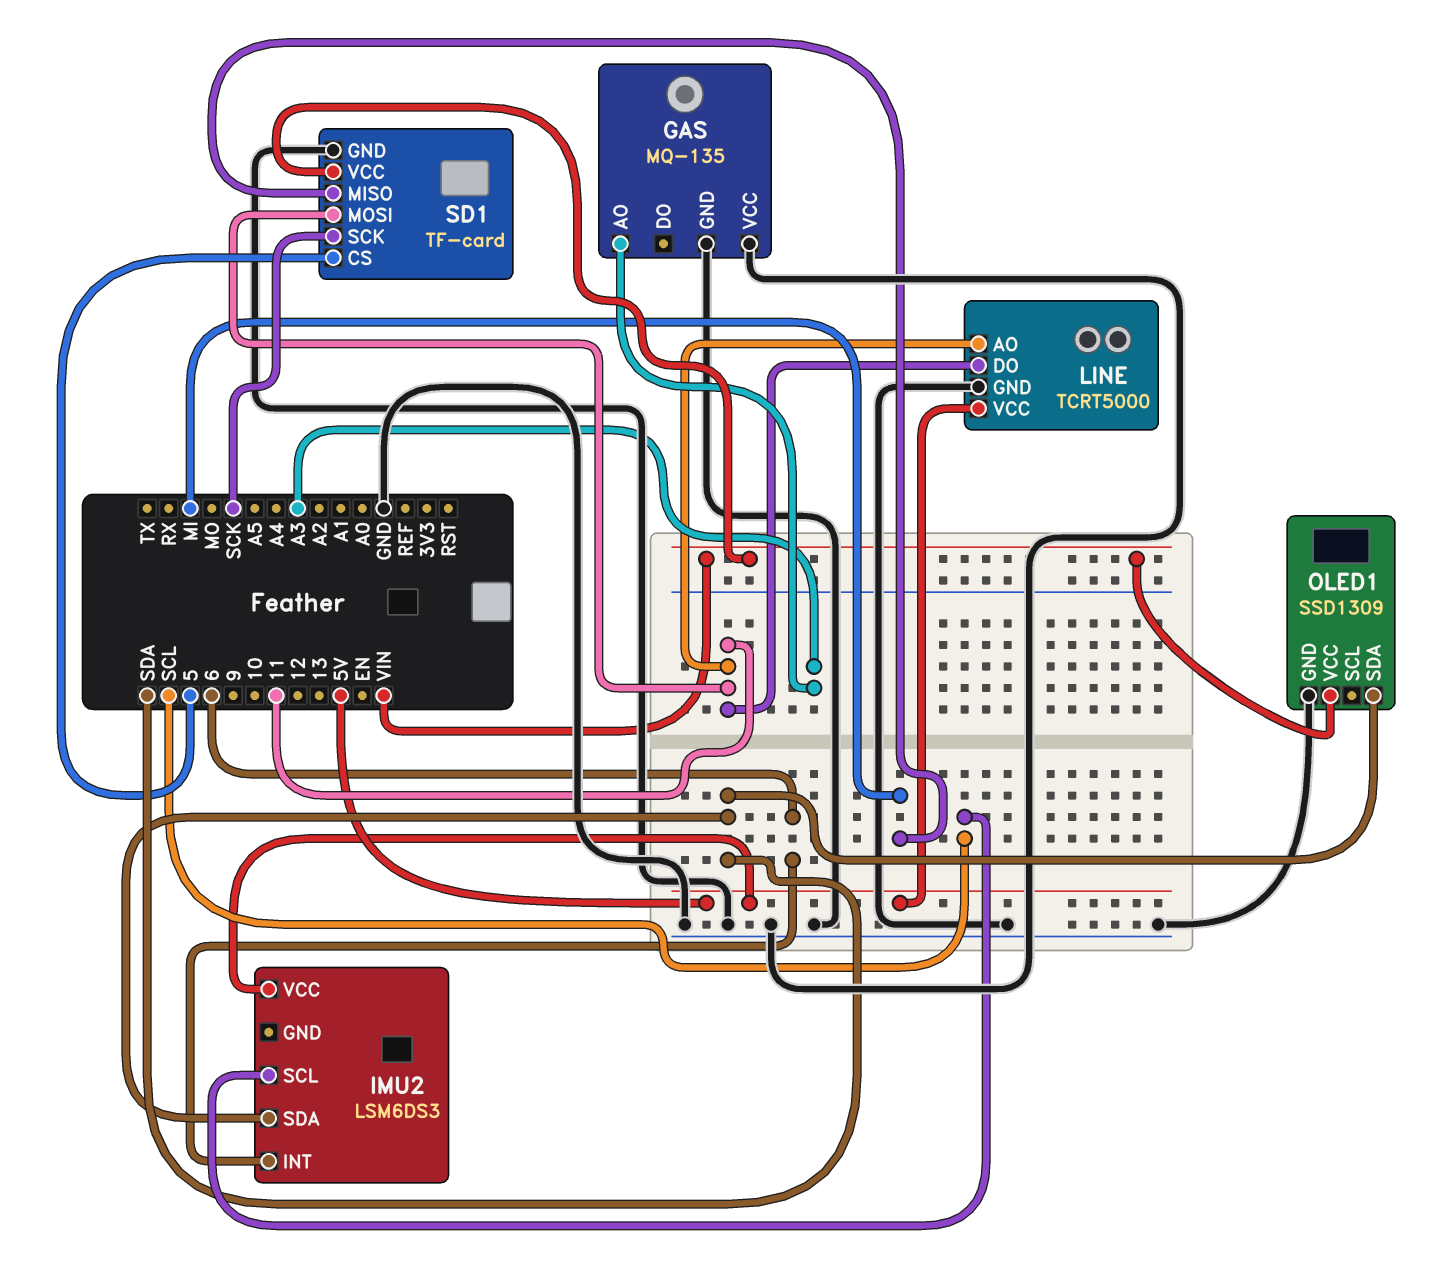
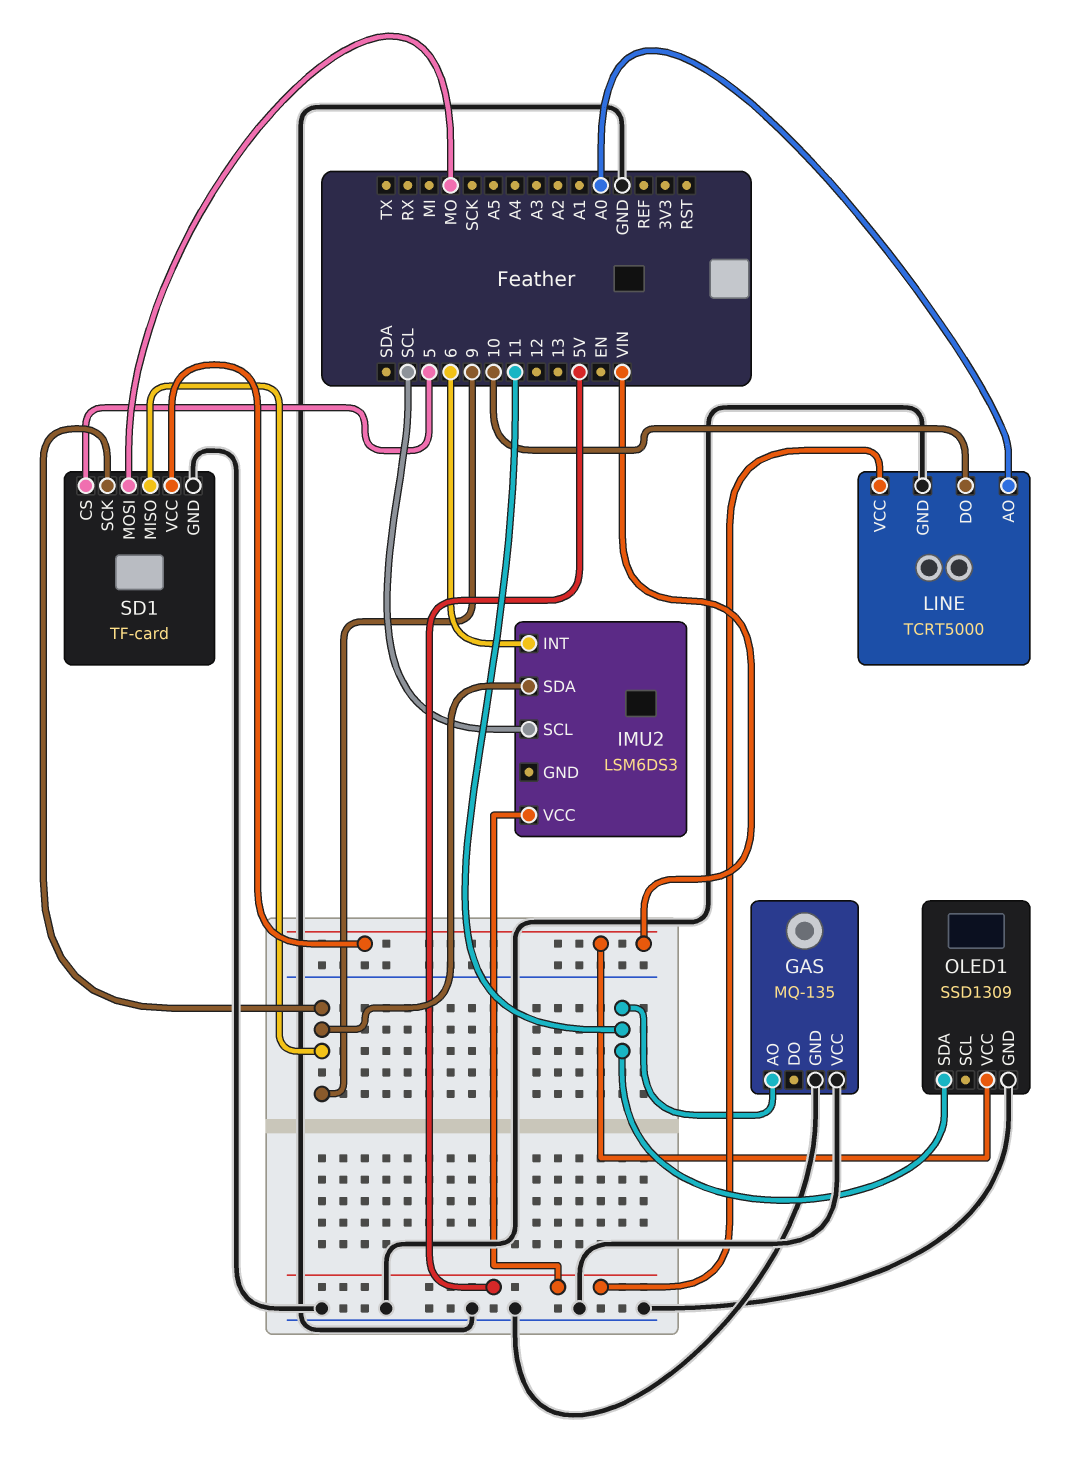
GAS pin AO: A3 -> 11
IMU2 pin SDA: SDA -> 9
LINE pin AO: 11 -> A0
LINE pin DO: 11 -> 10
OLED1 pin SDA: SDA -> 11
SD1 pin MISO: MI -> 9
SD1 pin MOSI: 11 -> MO
SD1 pin SCK: SCK -> 9

